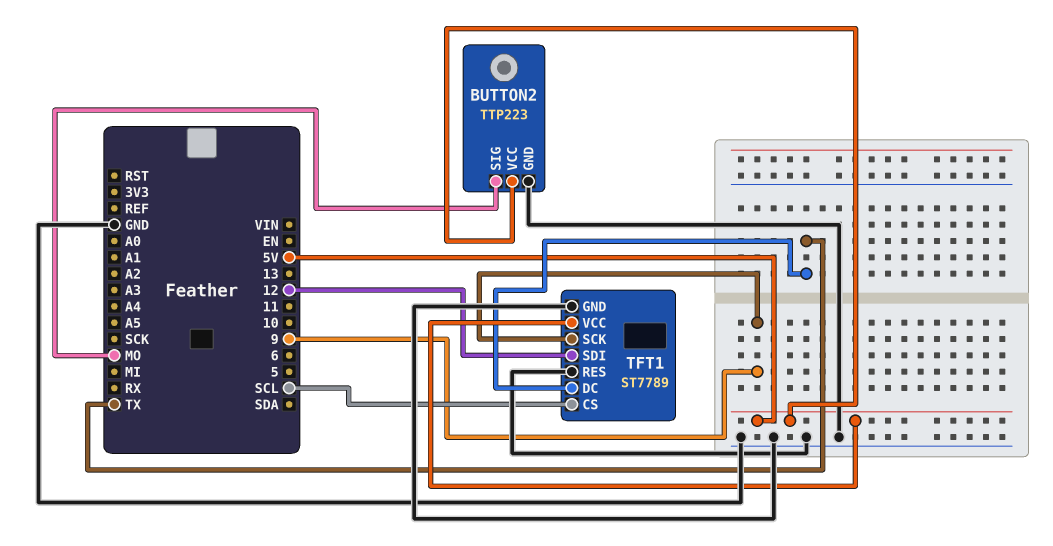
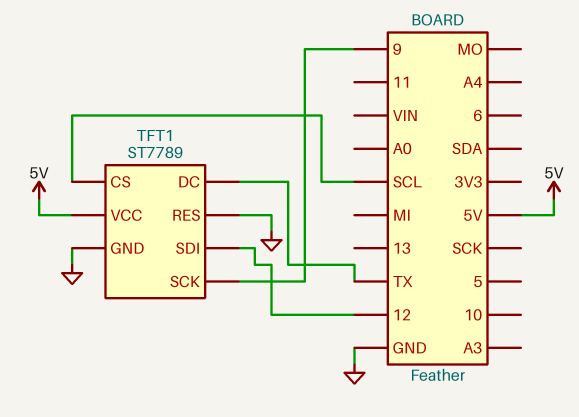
BUTTON2: TTP223 -> none
BUTTON2 pin GND: GND -> none
BUTTON2 pin SIG: MO -> none
BUTTON2 pin VCC: 5V -> none

